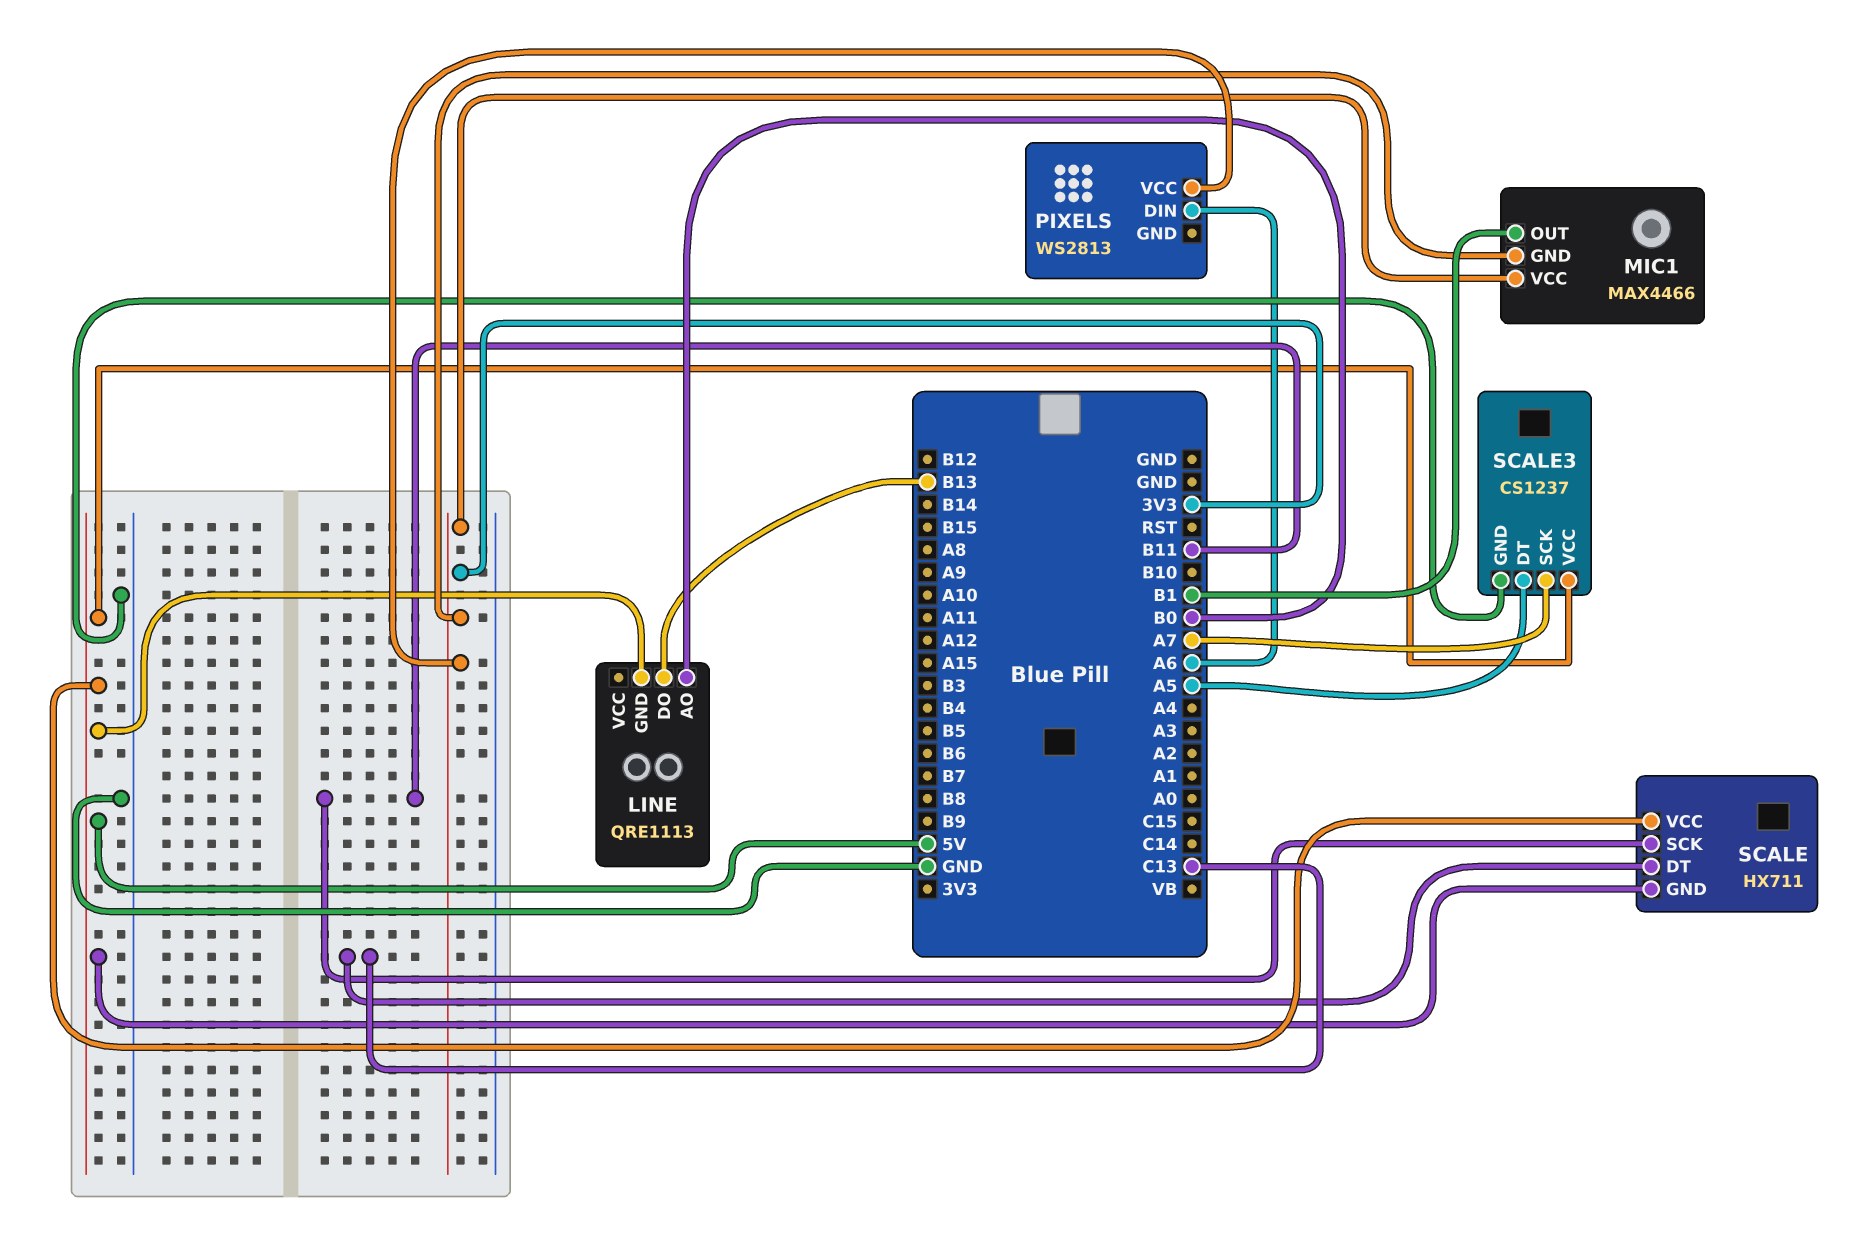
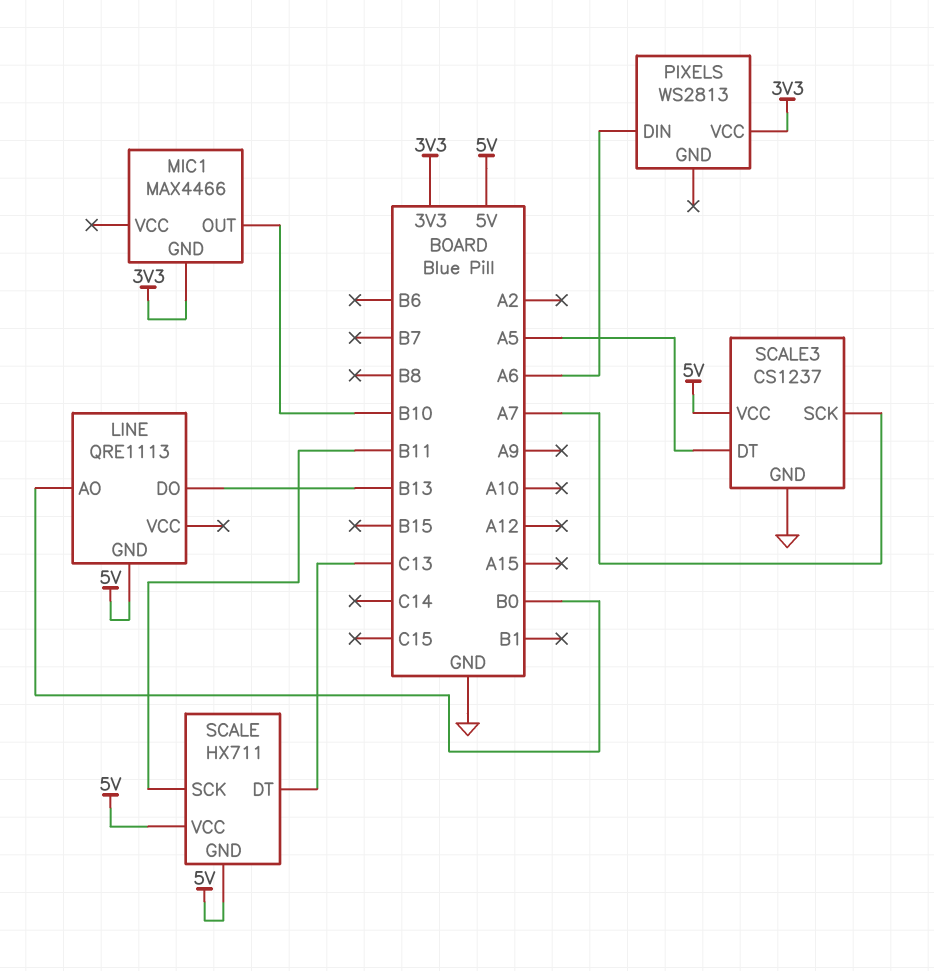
MIC1 pin OUT: B1 -> B10
MIC1 pin VCC: 3V3 -> none

